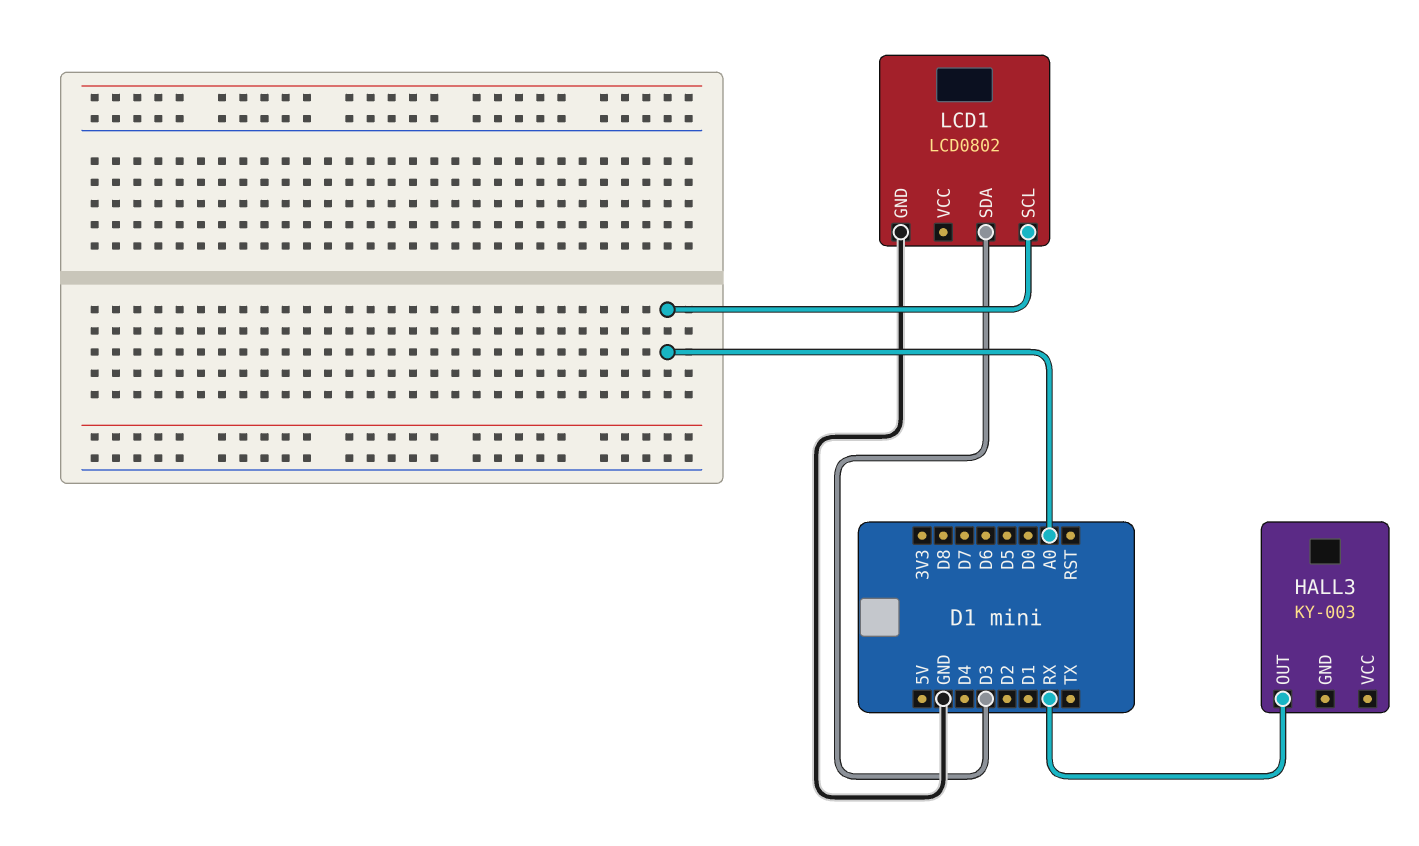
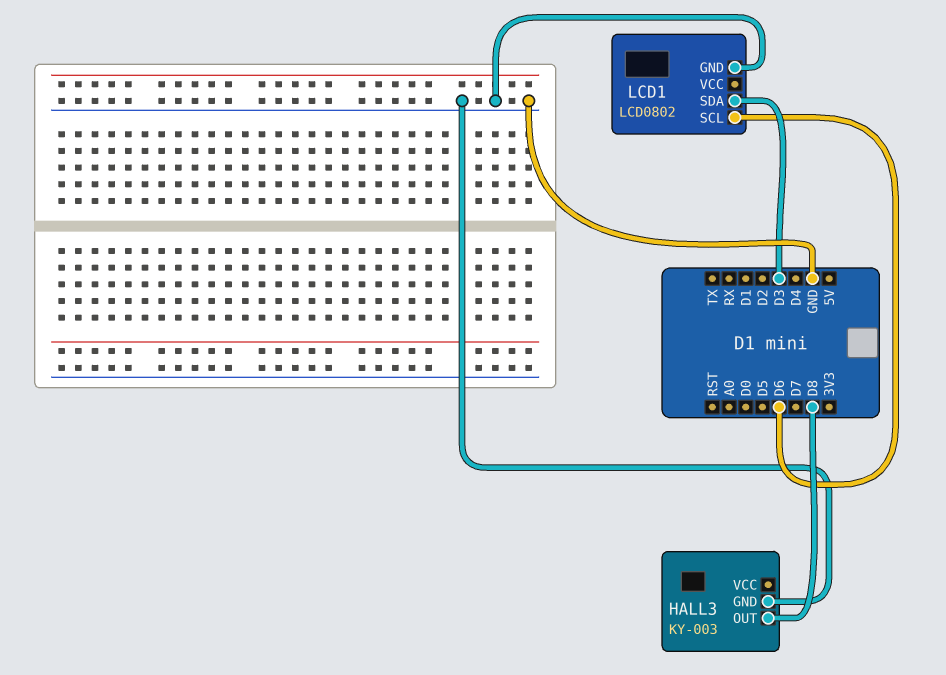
HALL3 pin GND: none -> GND
HALL3 pin OUT: RX -> D8
LCD1 pin SCL: A0 -> D6

